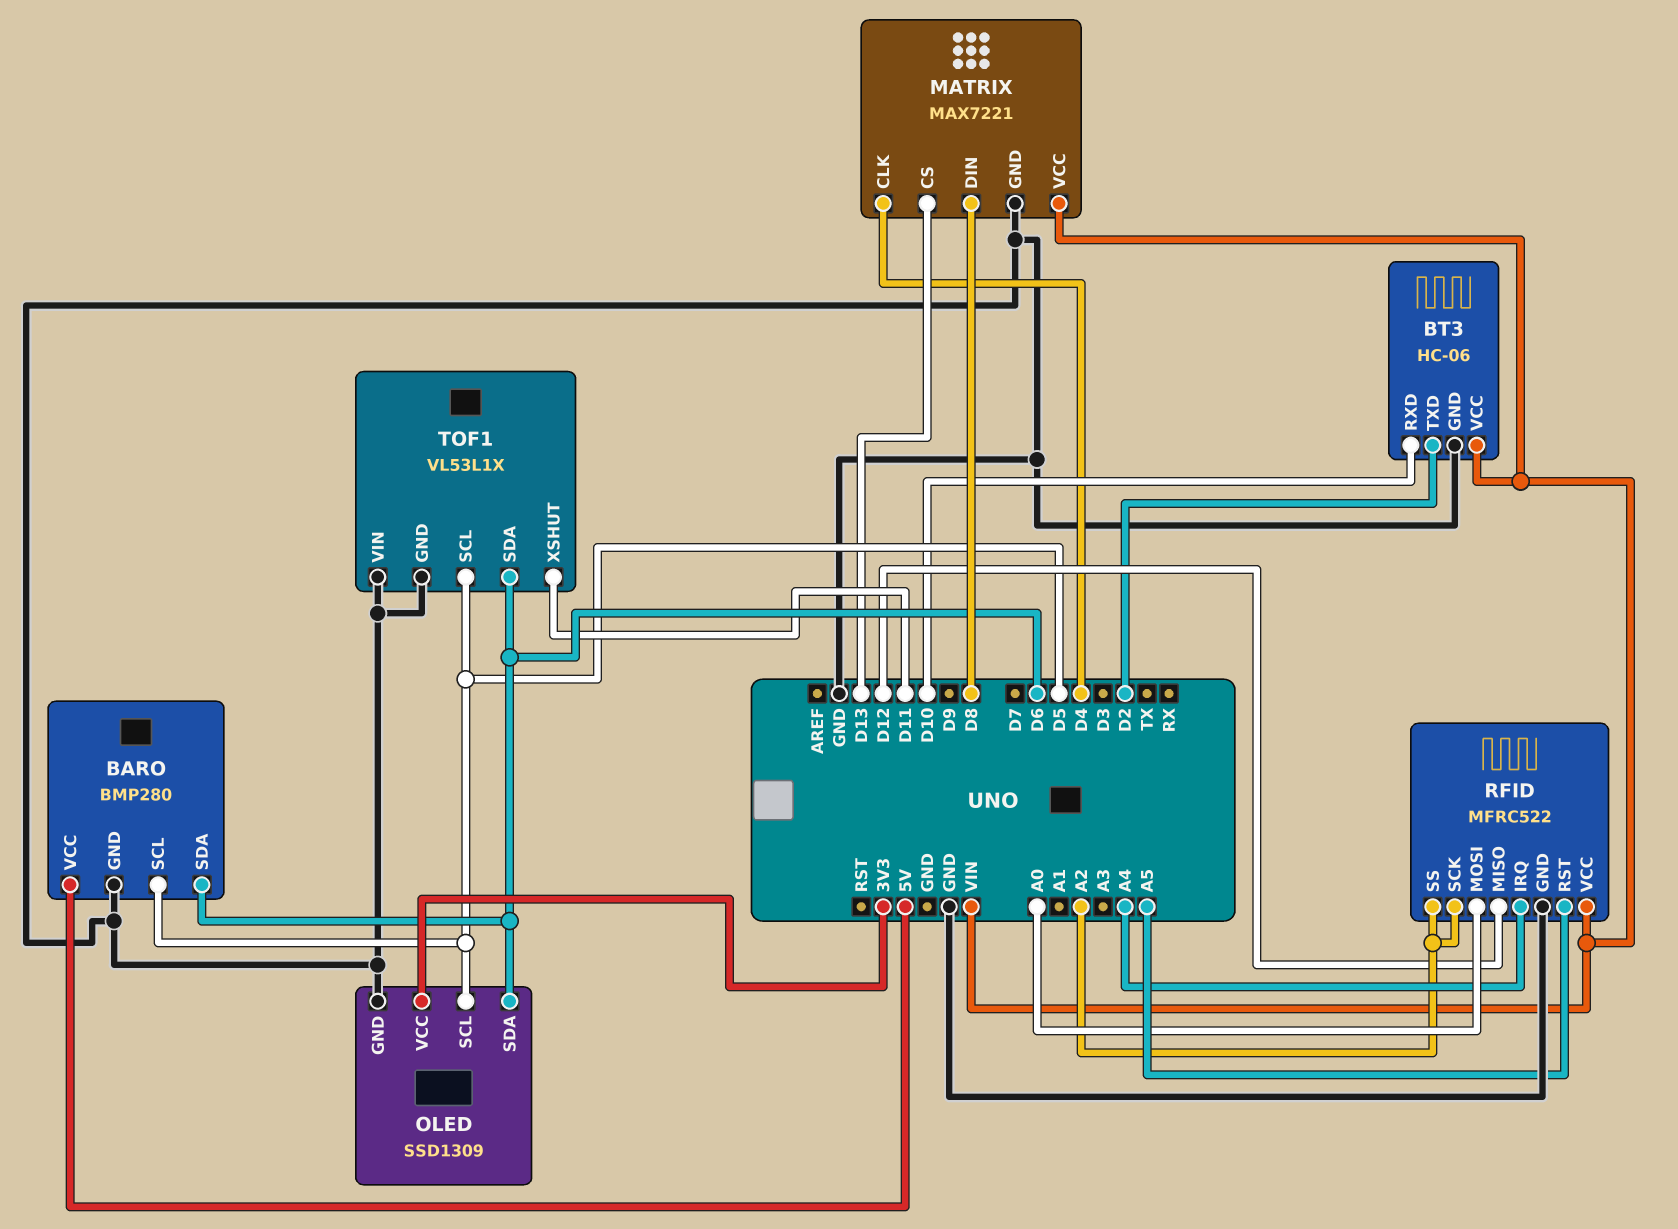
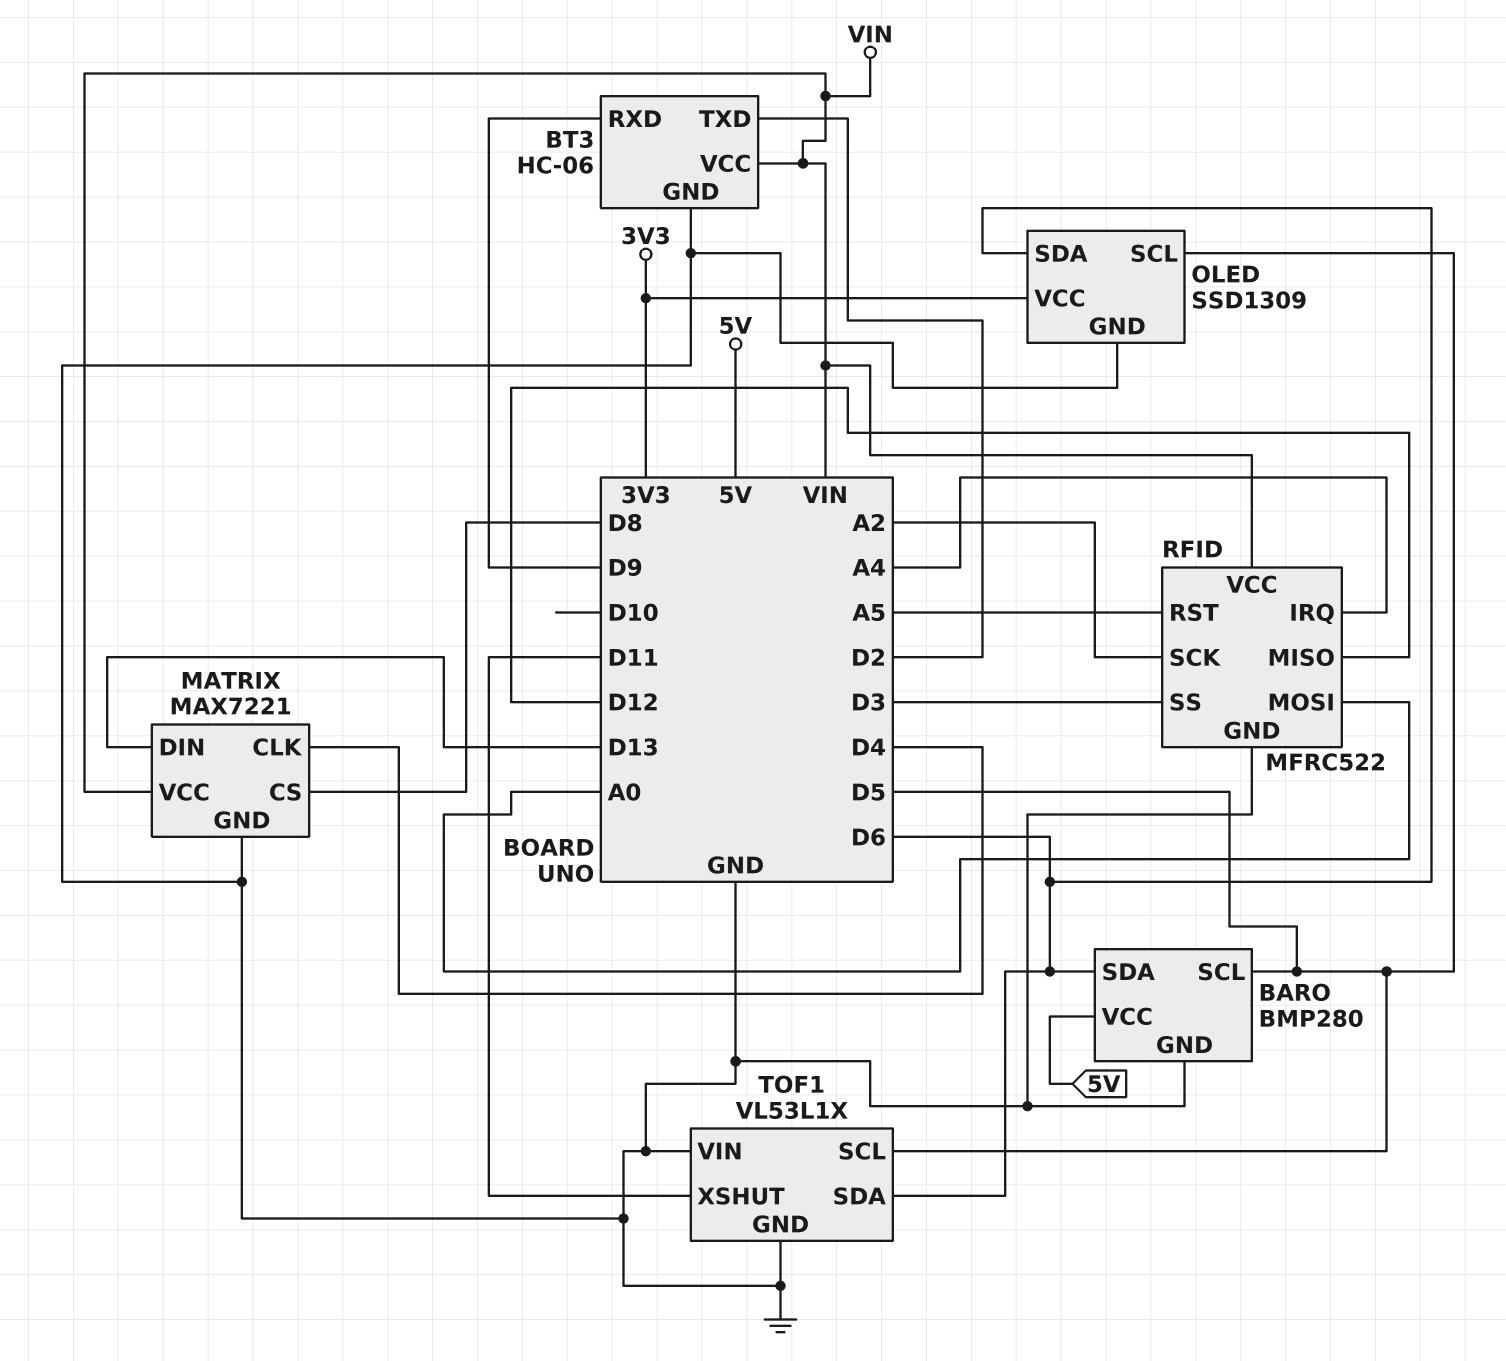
BT3 pin RXD: D10 -> D9
MATRIX pin CS: D13 -> D8
MATRIX pin DIN: D8 -> D13
RFID pin SS: A2 -> D3

